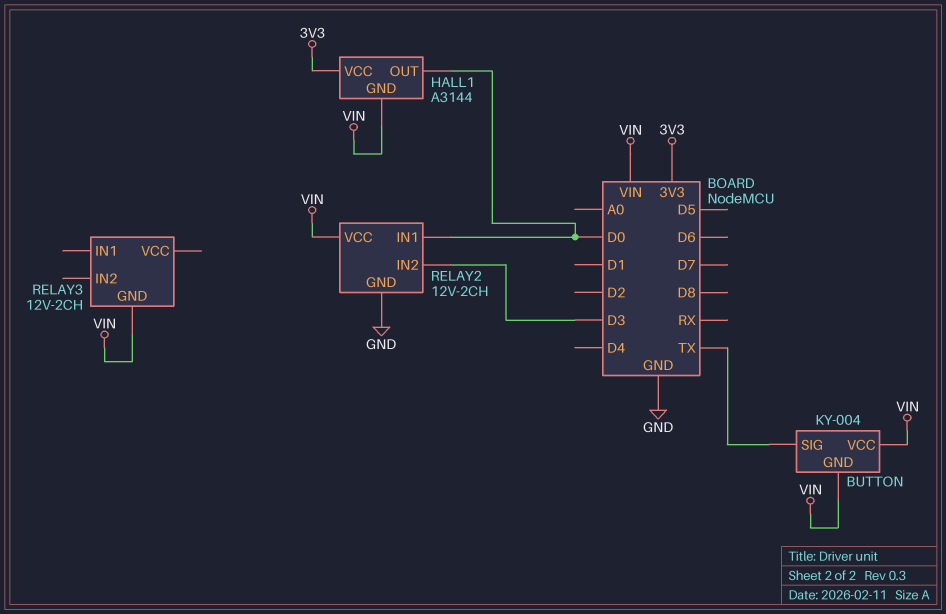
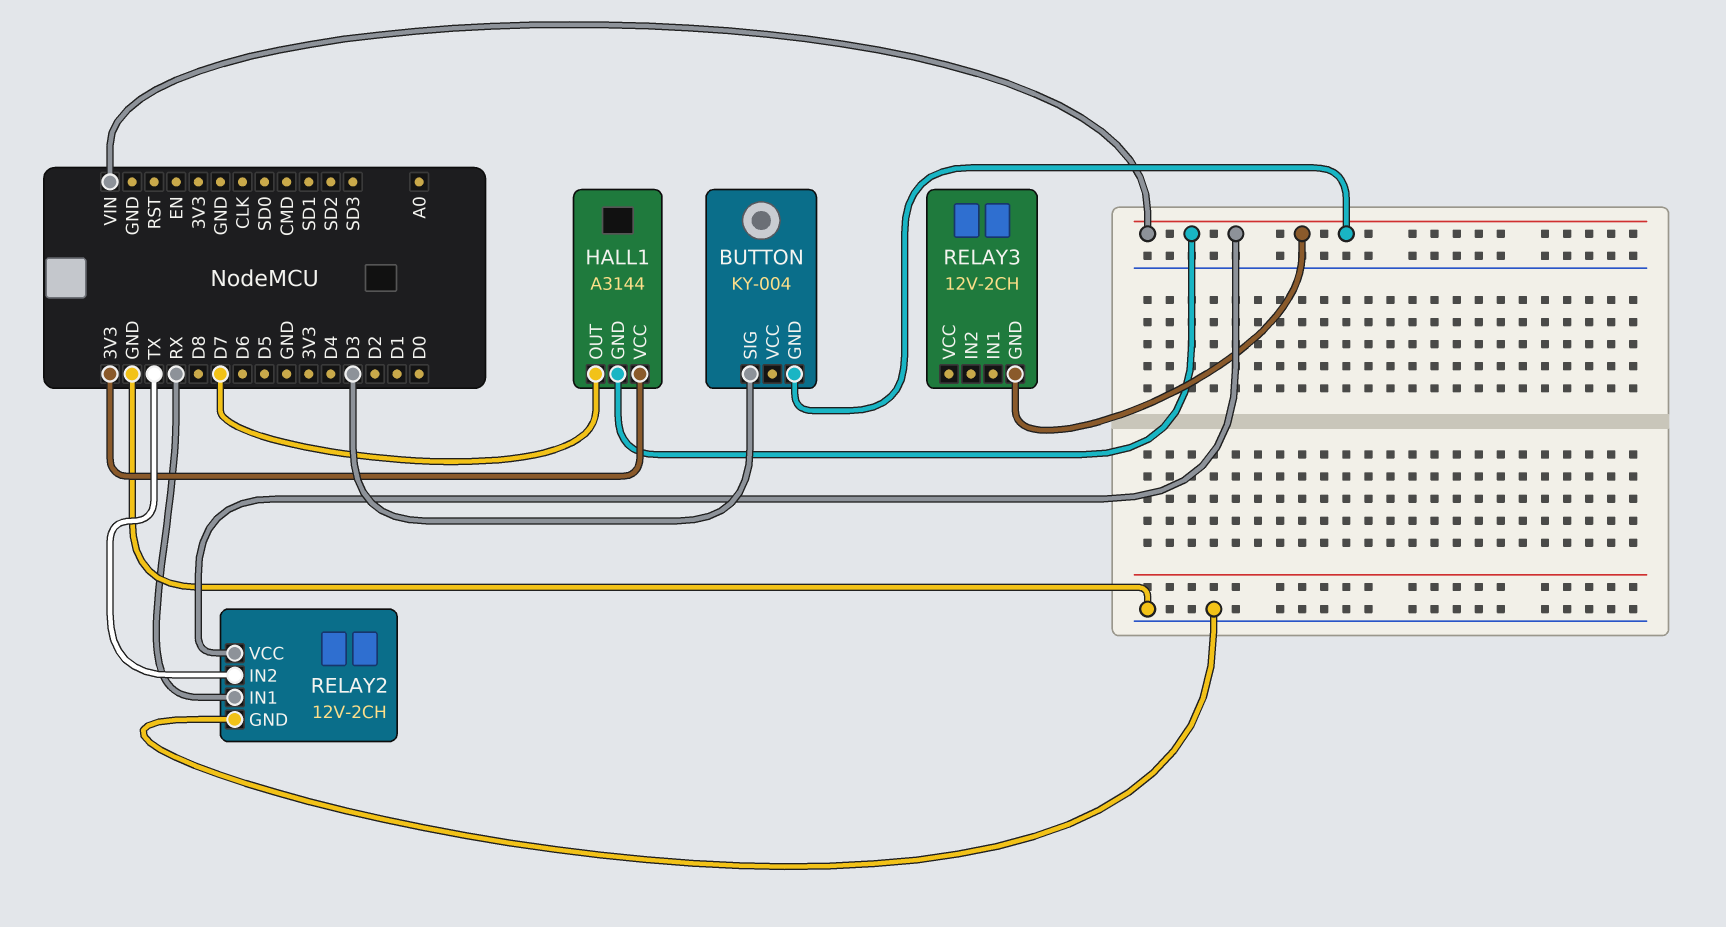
BUTTON pin SIG: TX -> D3
BUTTON pin VCC: VIN -> none
HALL1 pin OUT: D0 -> D7
RELAY2 pin IN1: D0 -> RX
RELAY2 pin IN2: D3 -> TX

